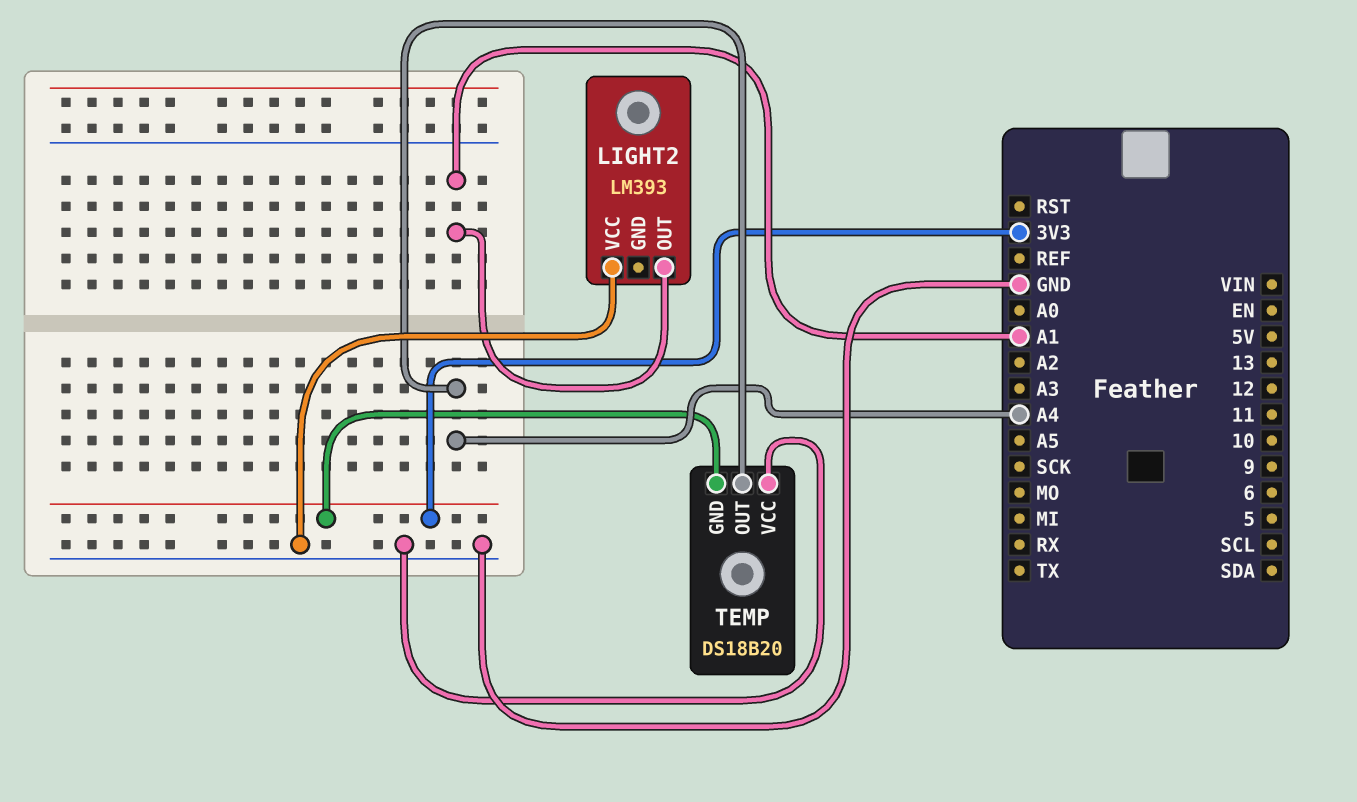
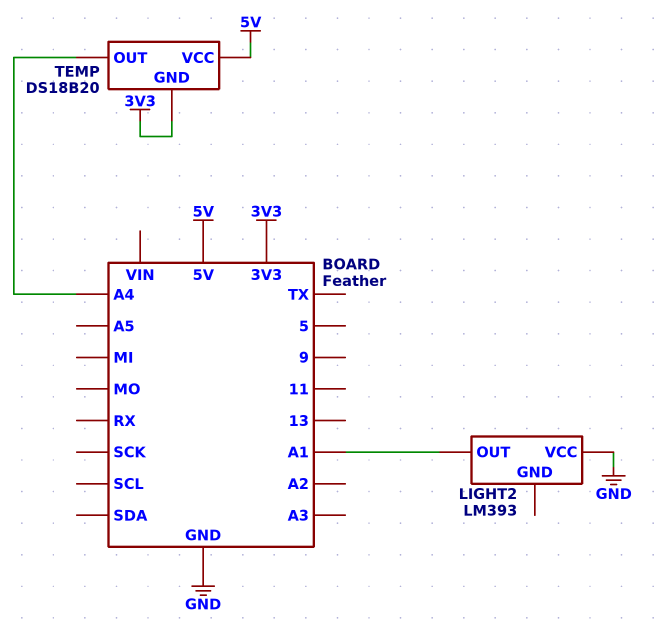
TEMP pin VCC: GND -> 5V

